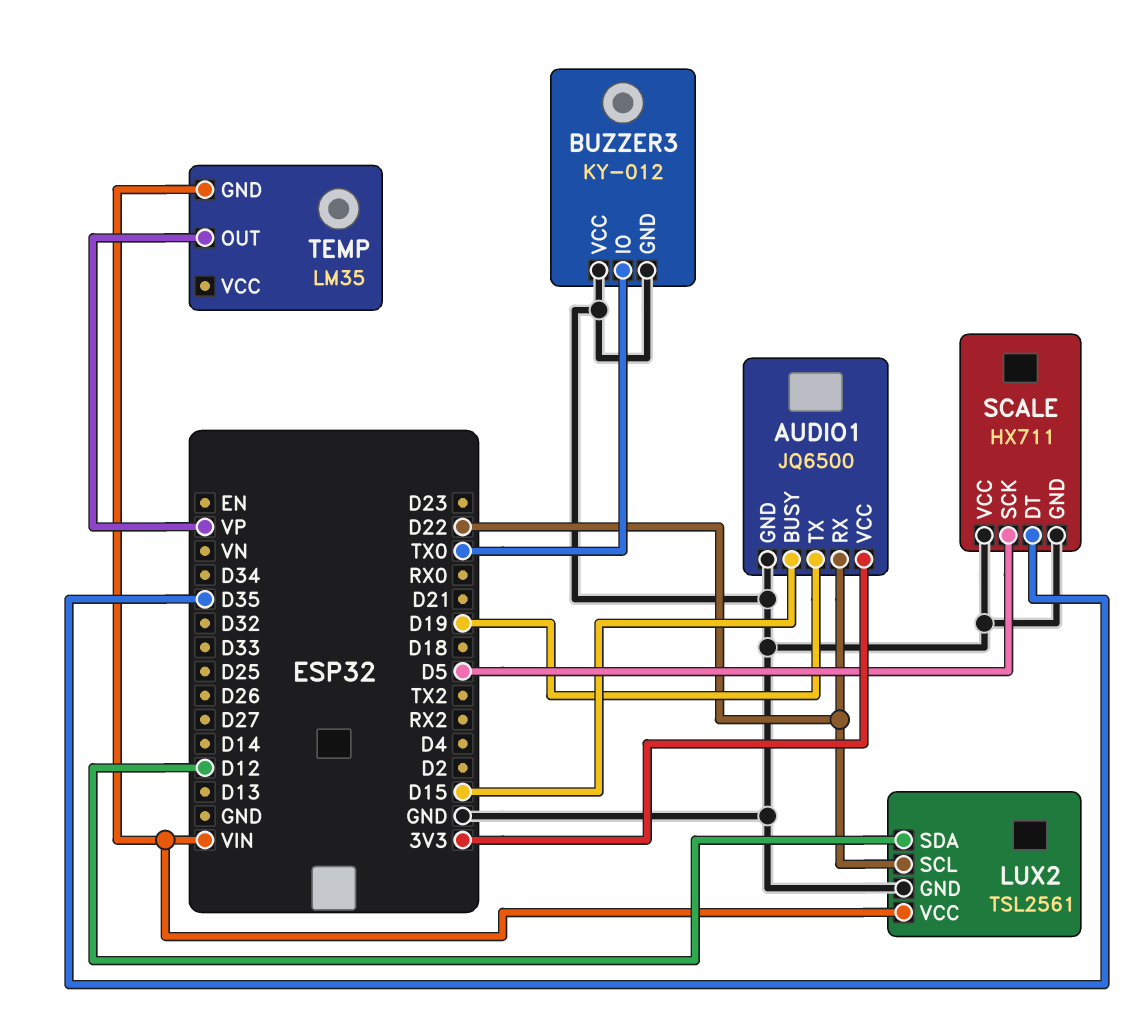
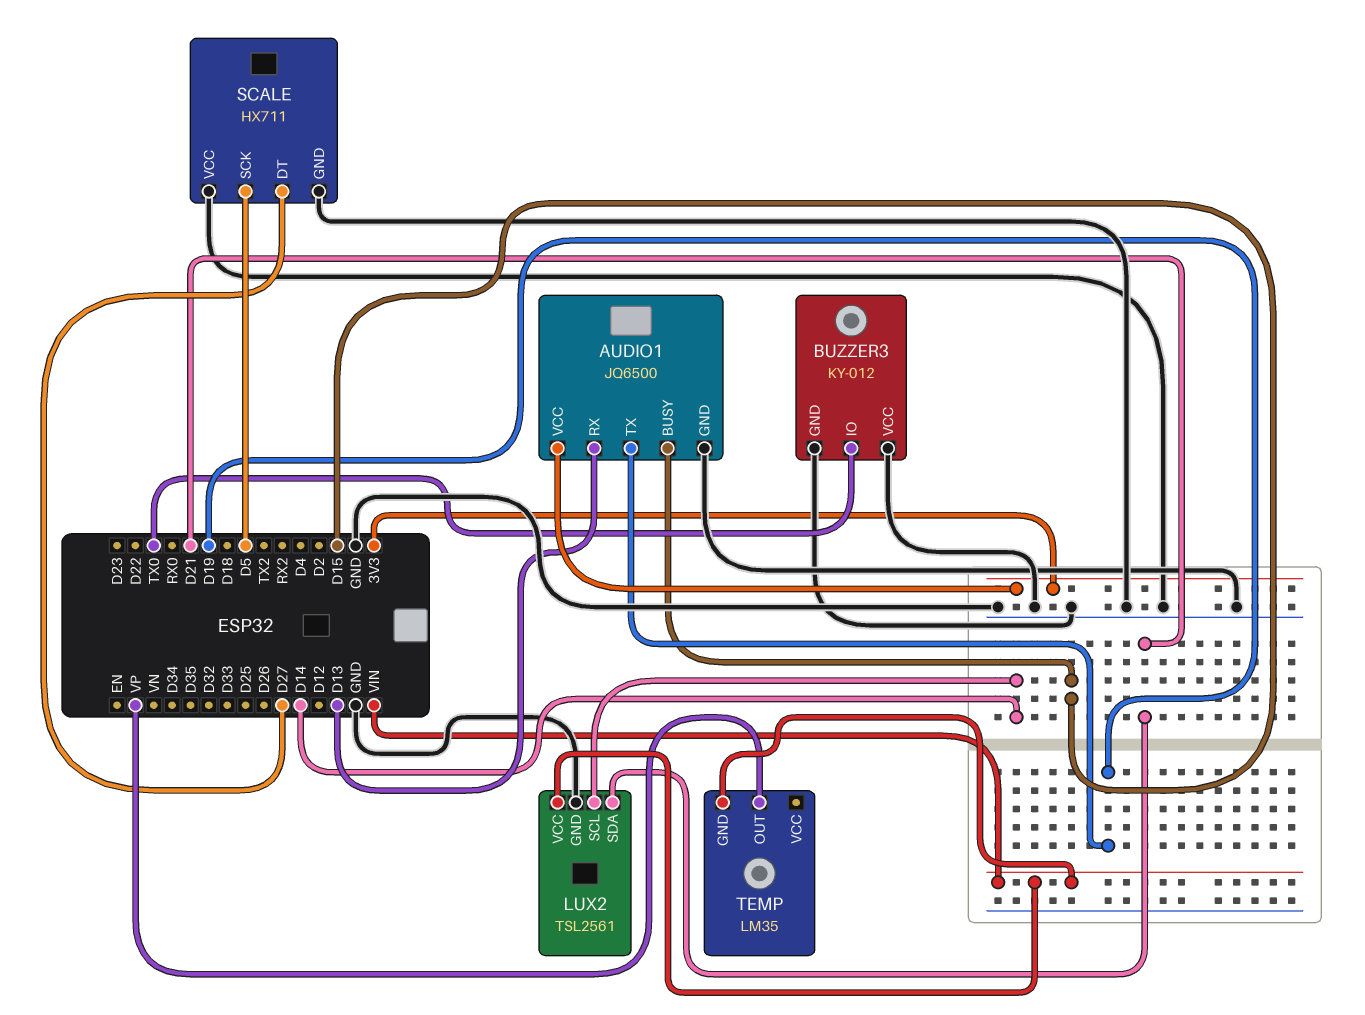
AUDIO1 pin RX: D22 -> D13
LUX2 pin SCL: D22 -> D14
LUX2 pin SDA: D12 -> D21
SCALE pin DT: D35 -> D27

